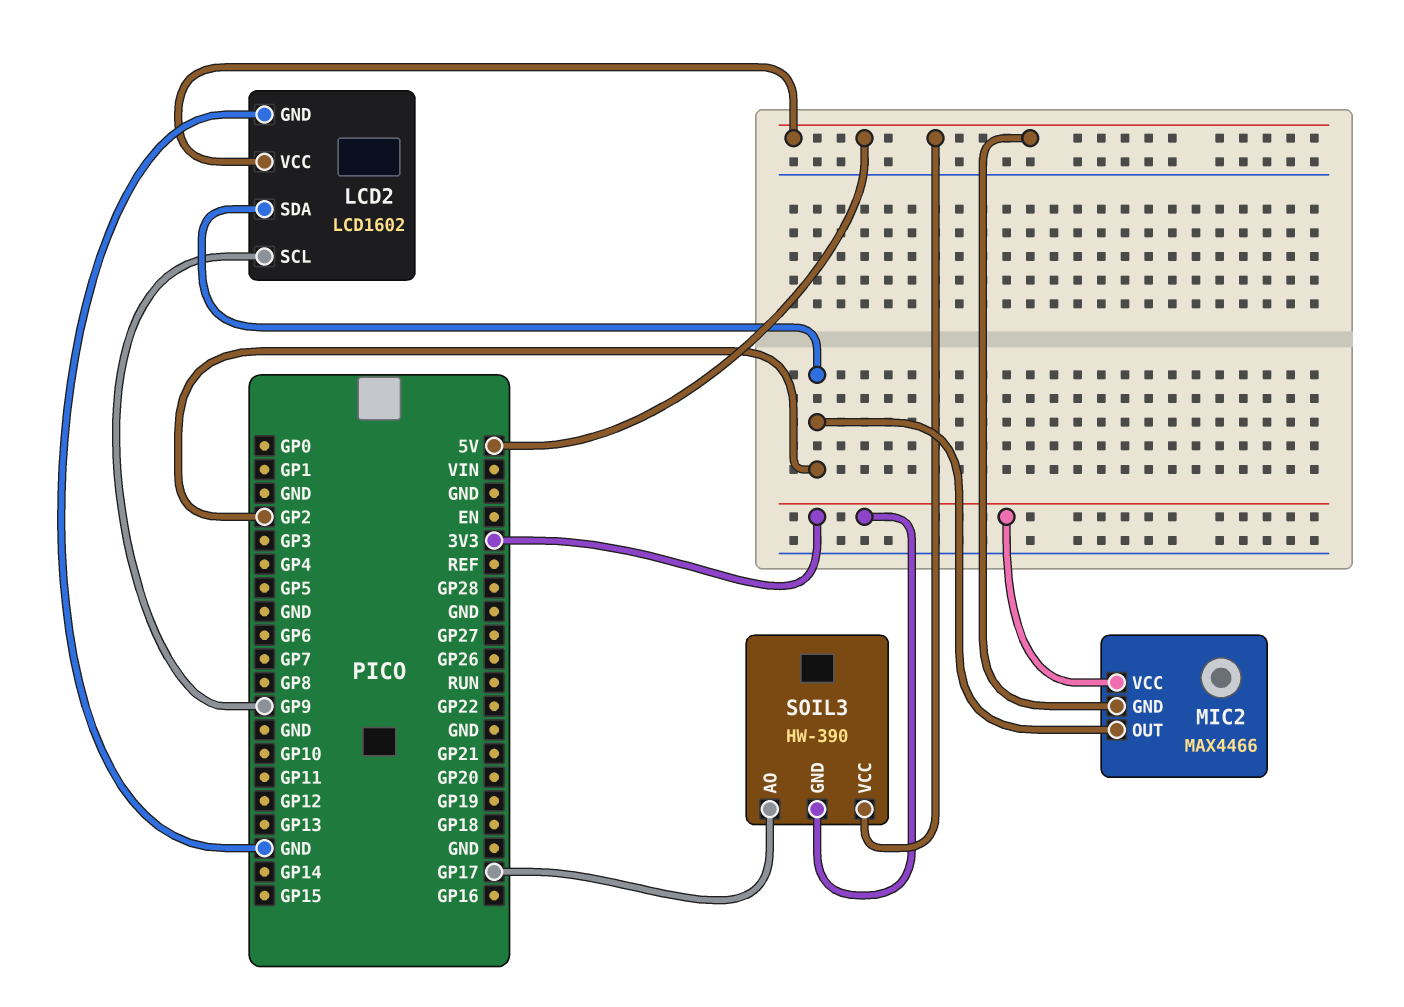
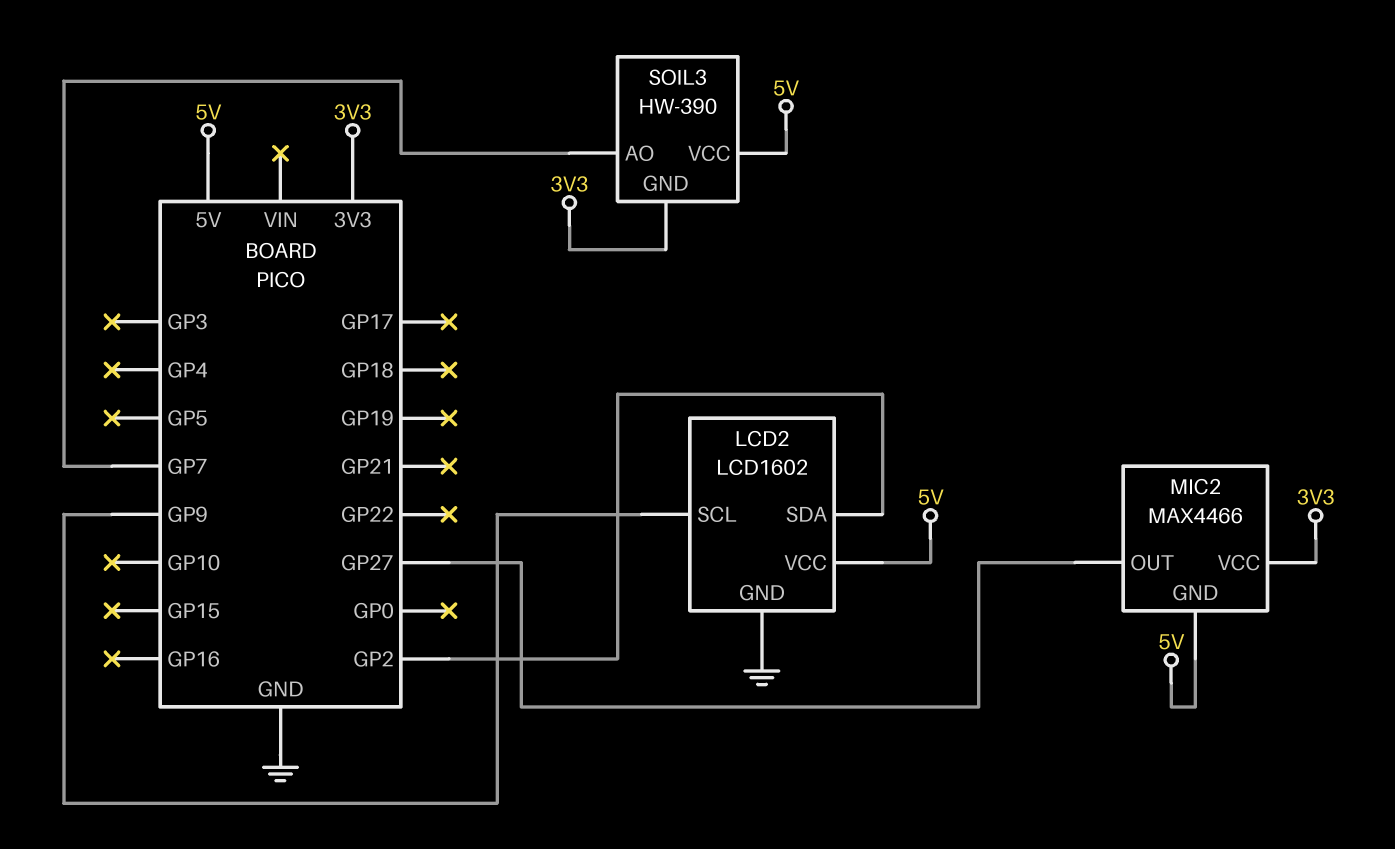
MIC2 pin OUT: GP2 -> GP27
SOIL3 pin AO: GP17 -> GP7

